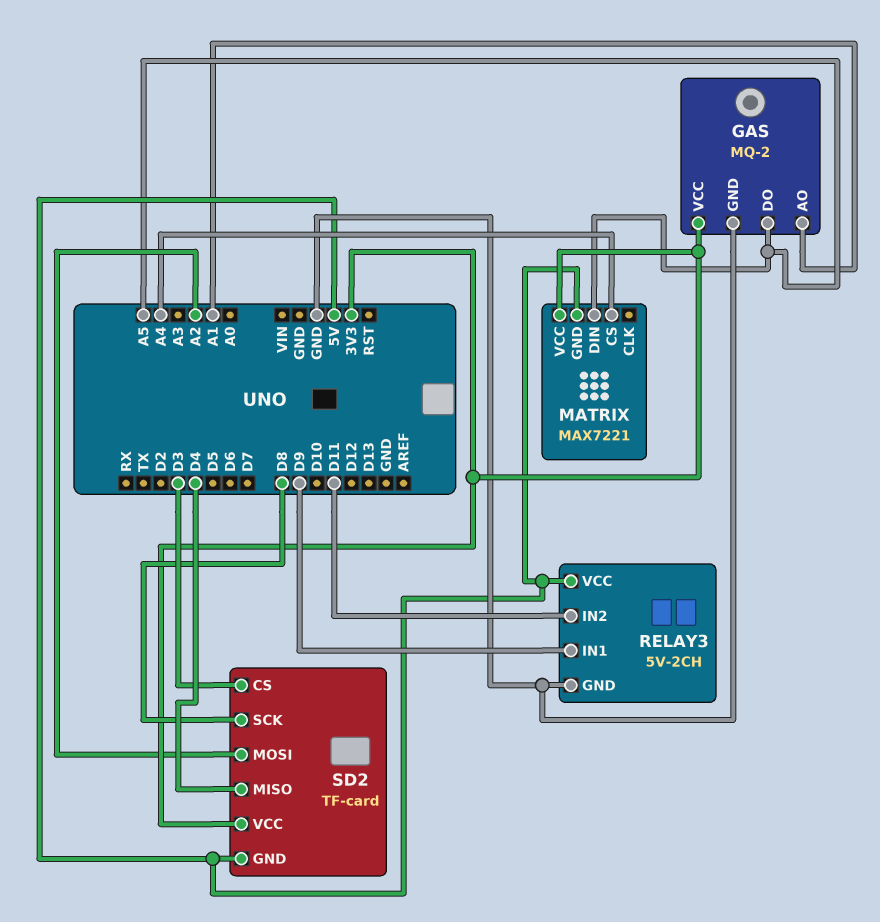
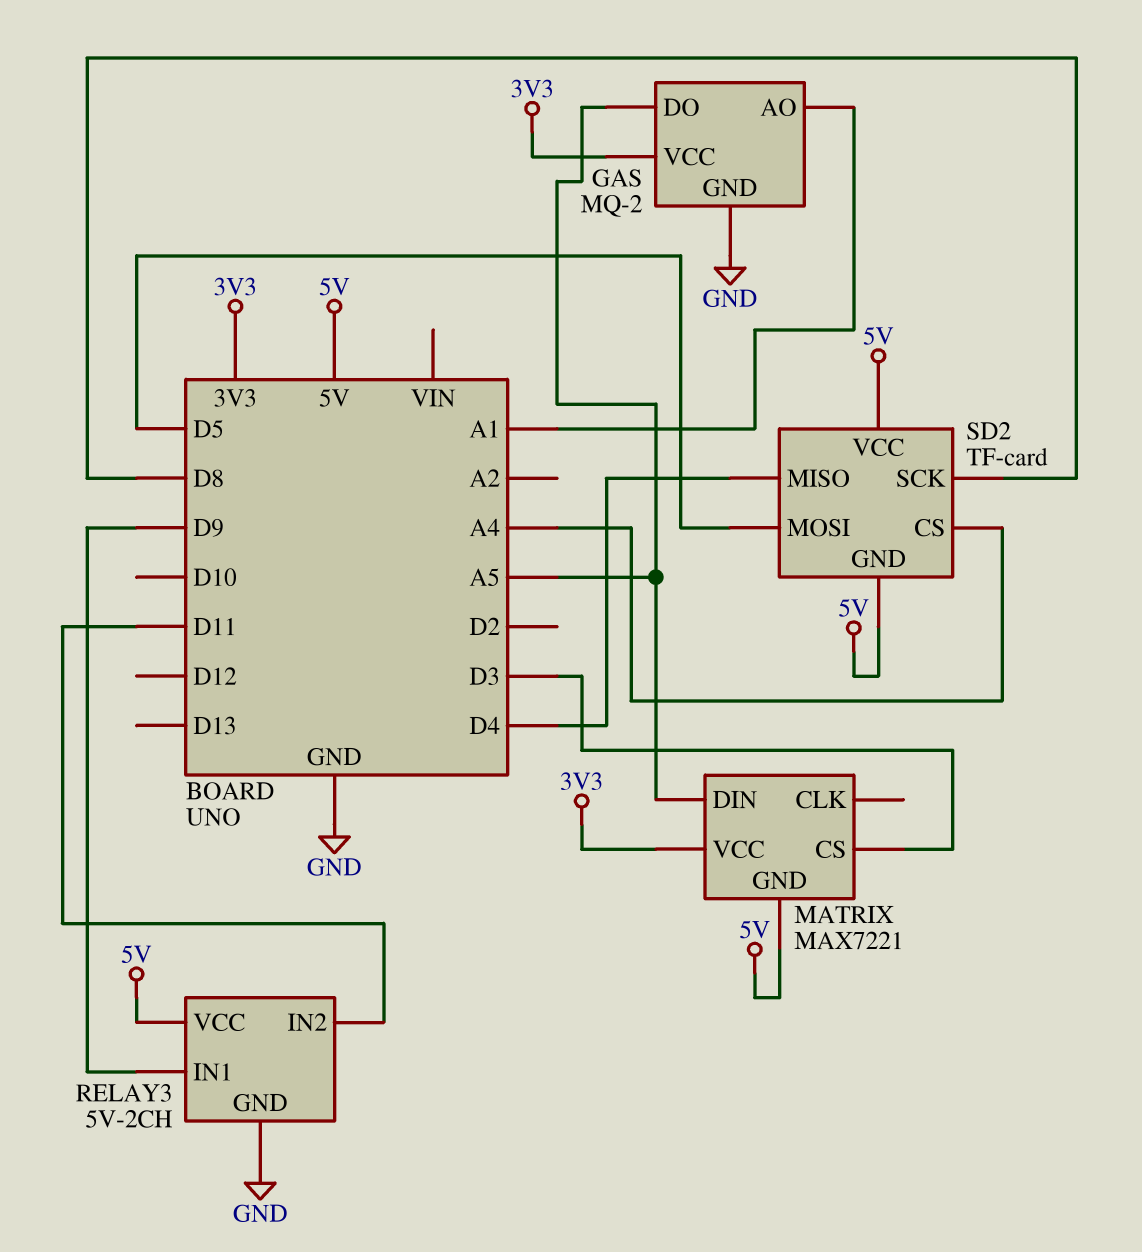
MATRIX pin CS: A4 -> D3
SD2 pin CS: D3 -> A4
SD2 pin MOSI: A2 -> D5
SD2 pin VCC: 3V3 -> 5V

